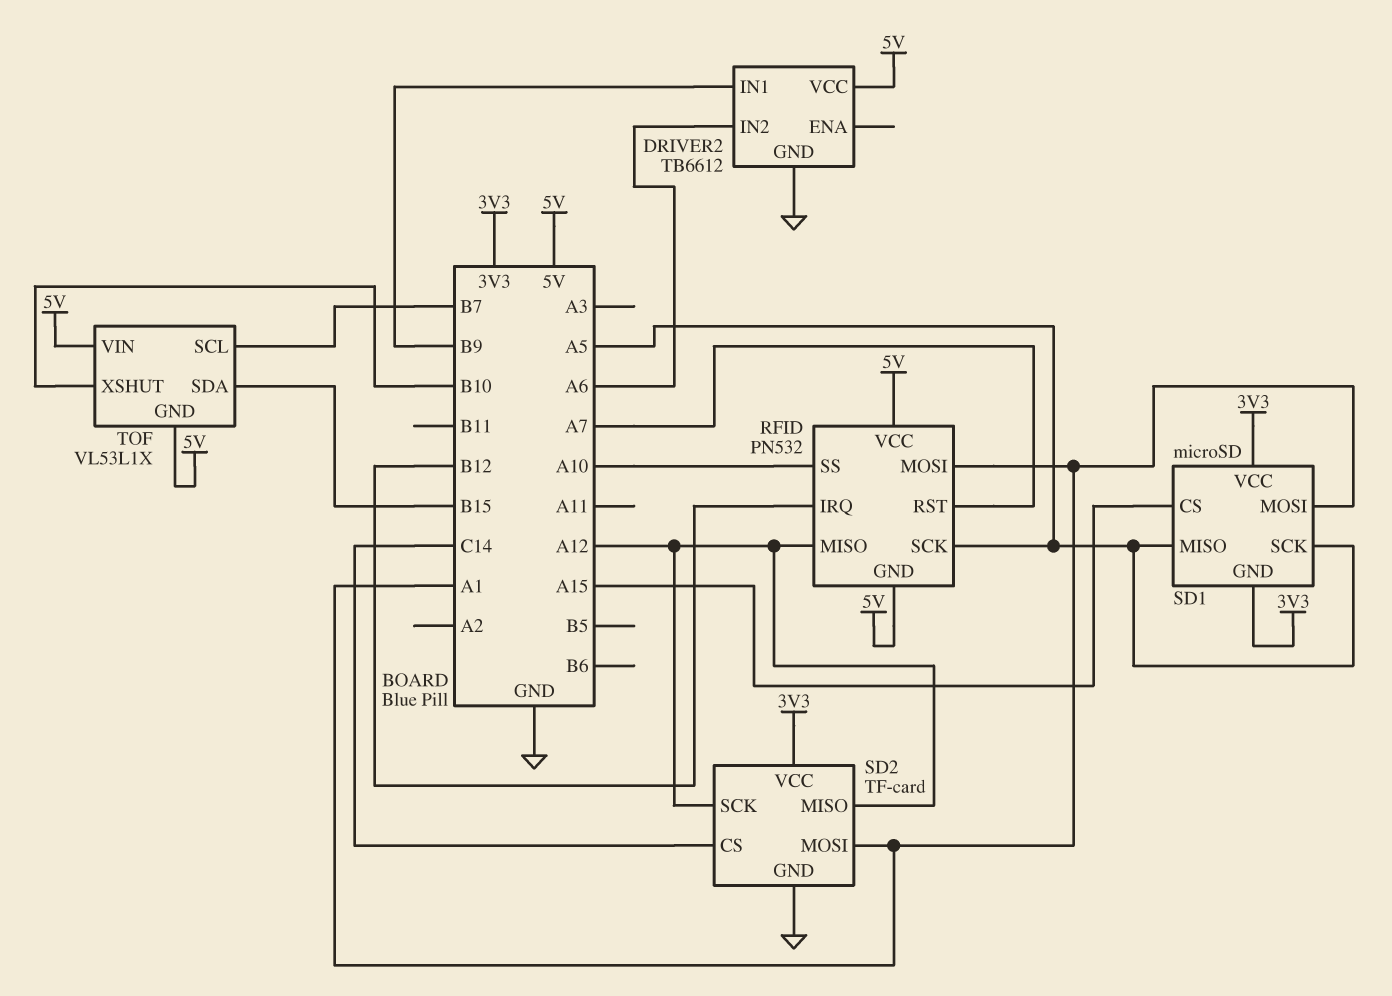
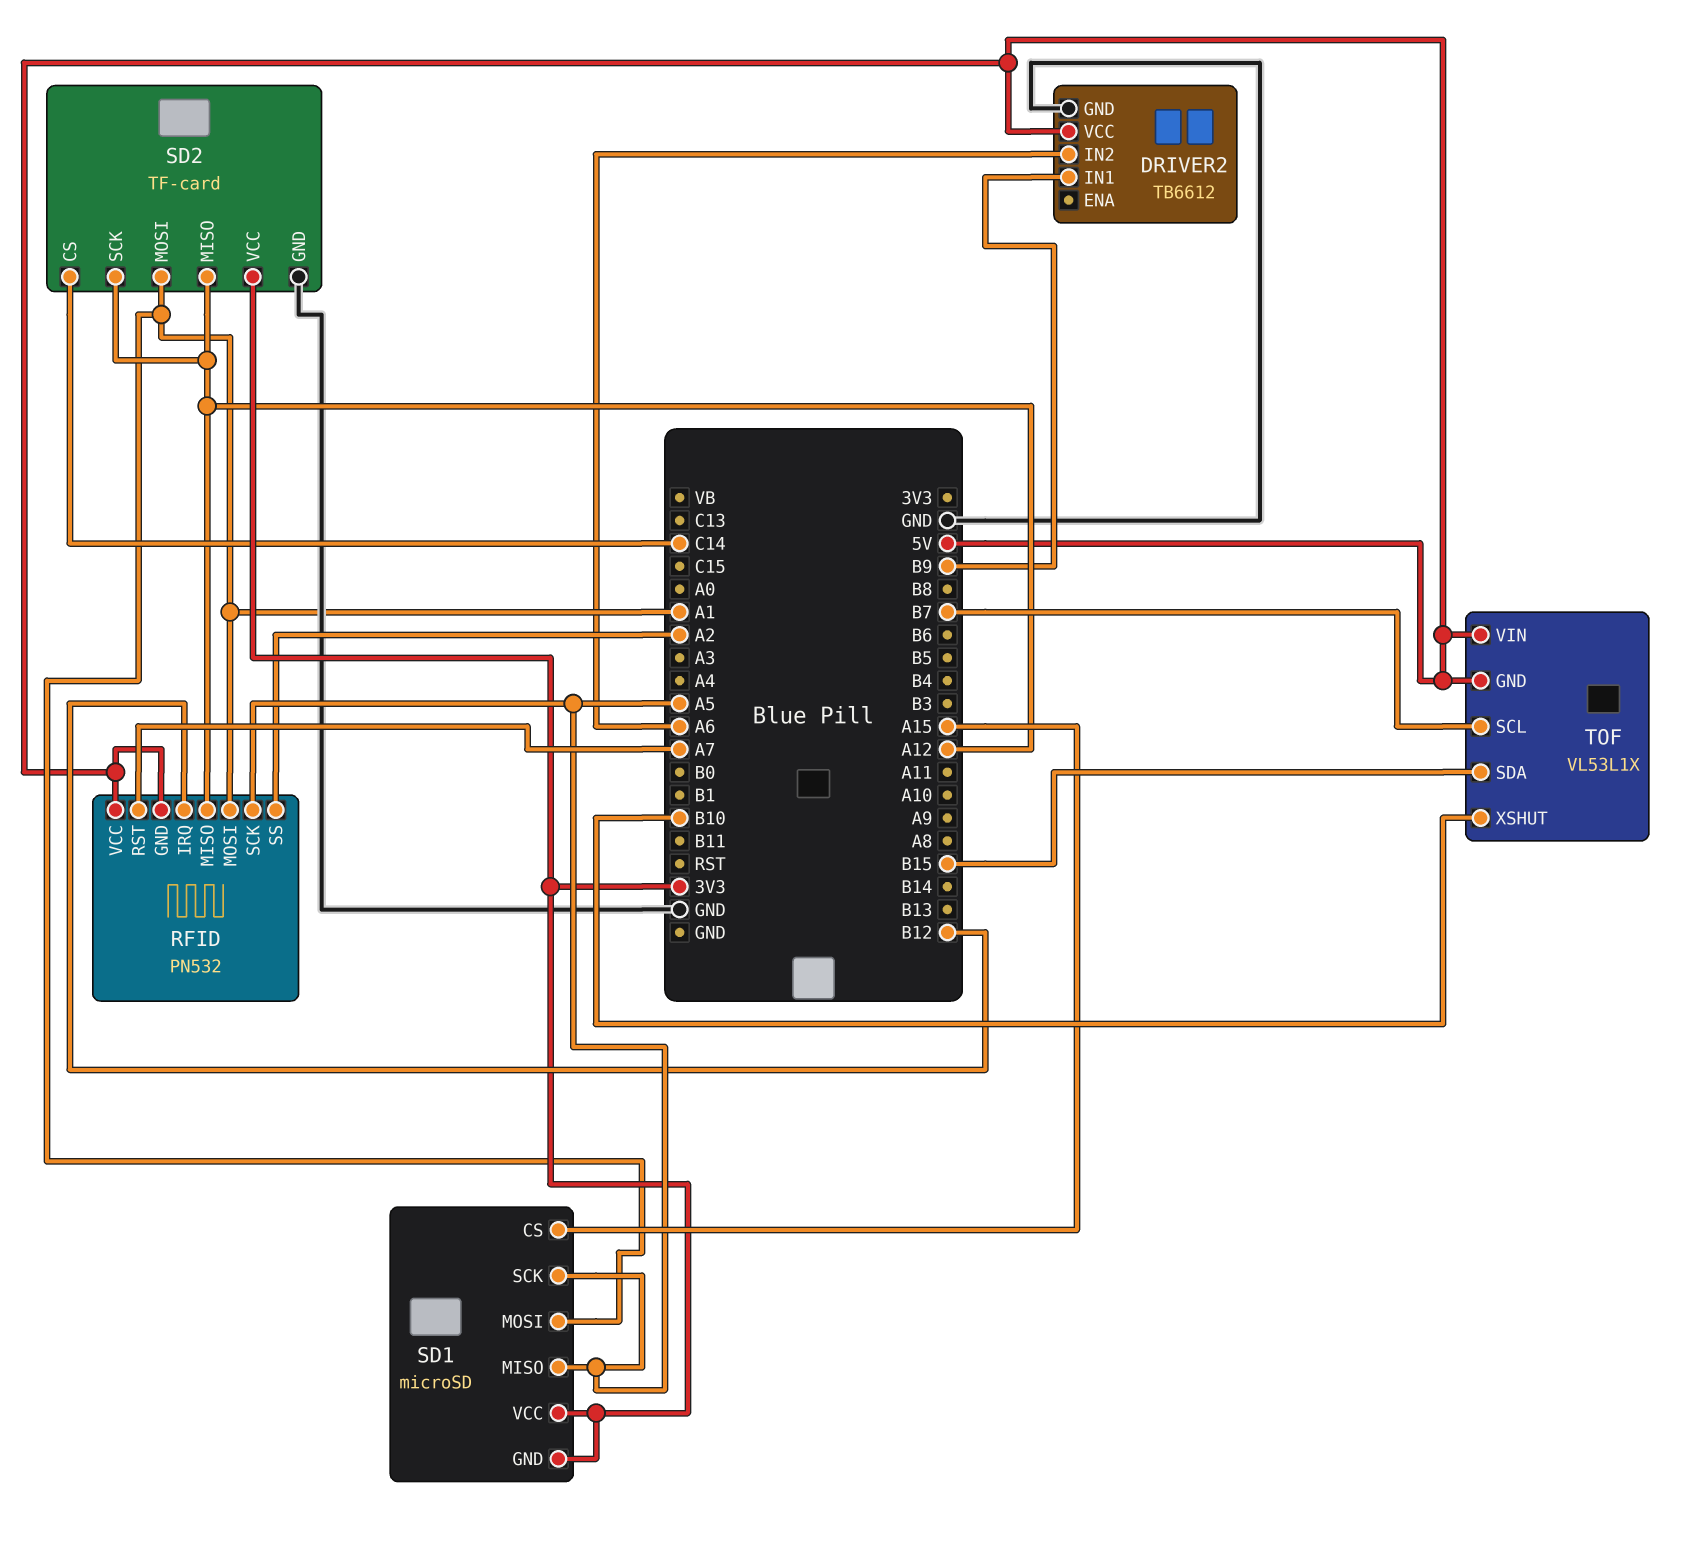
RFID pin SS: A10 -> A2

